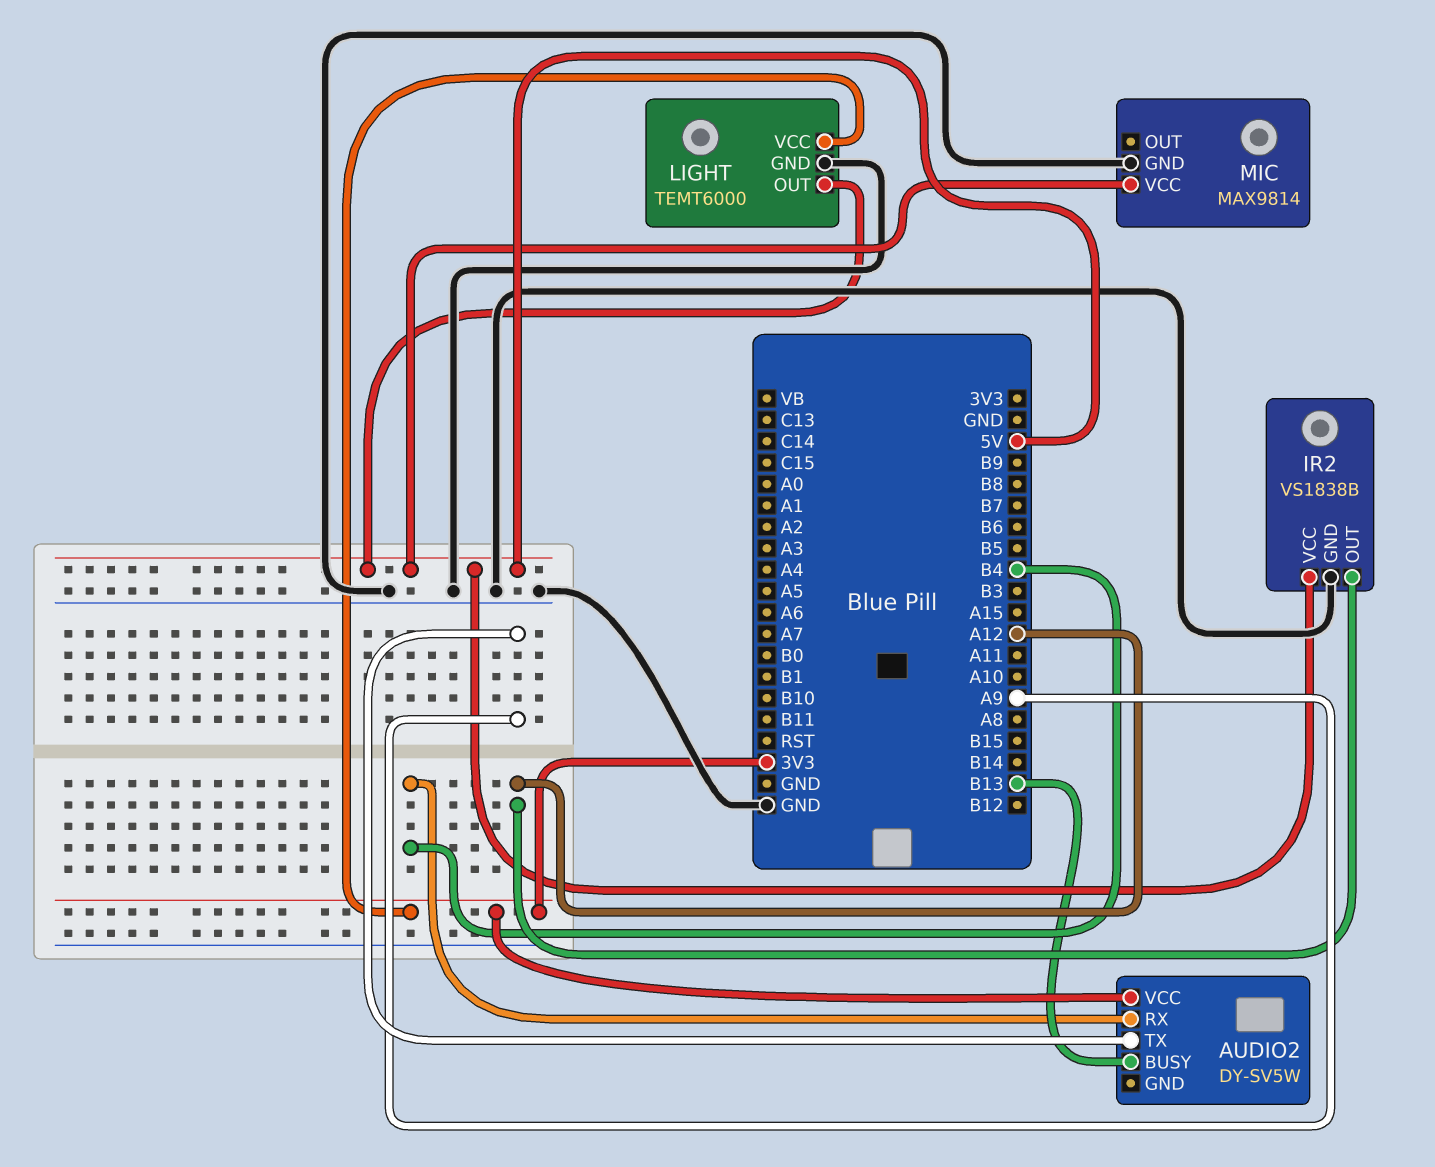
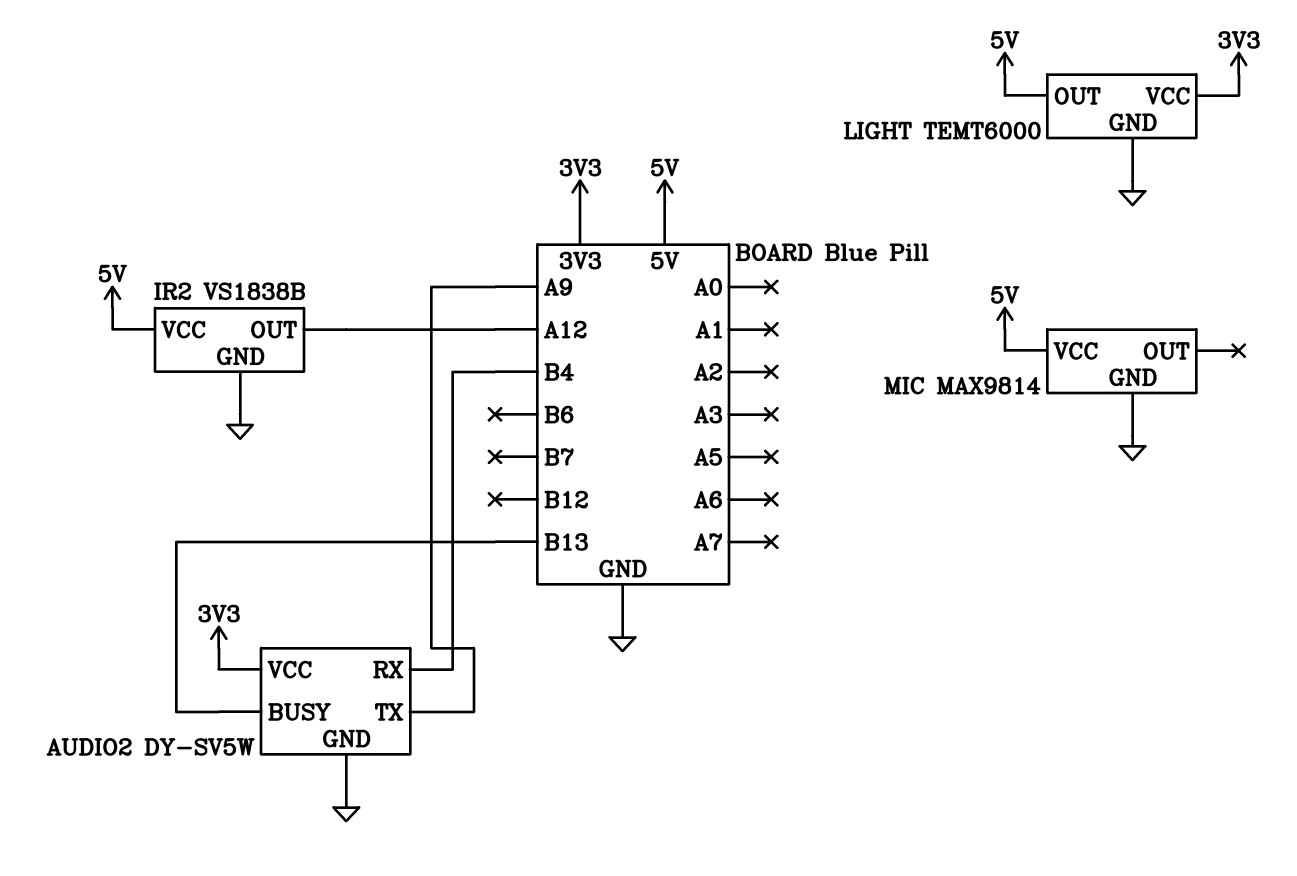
AUDIO2 pin GND: none -> GND

